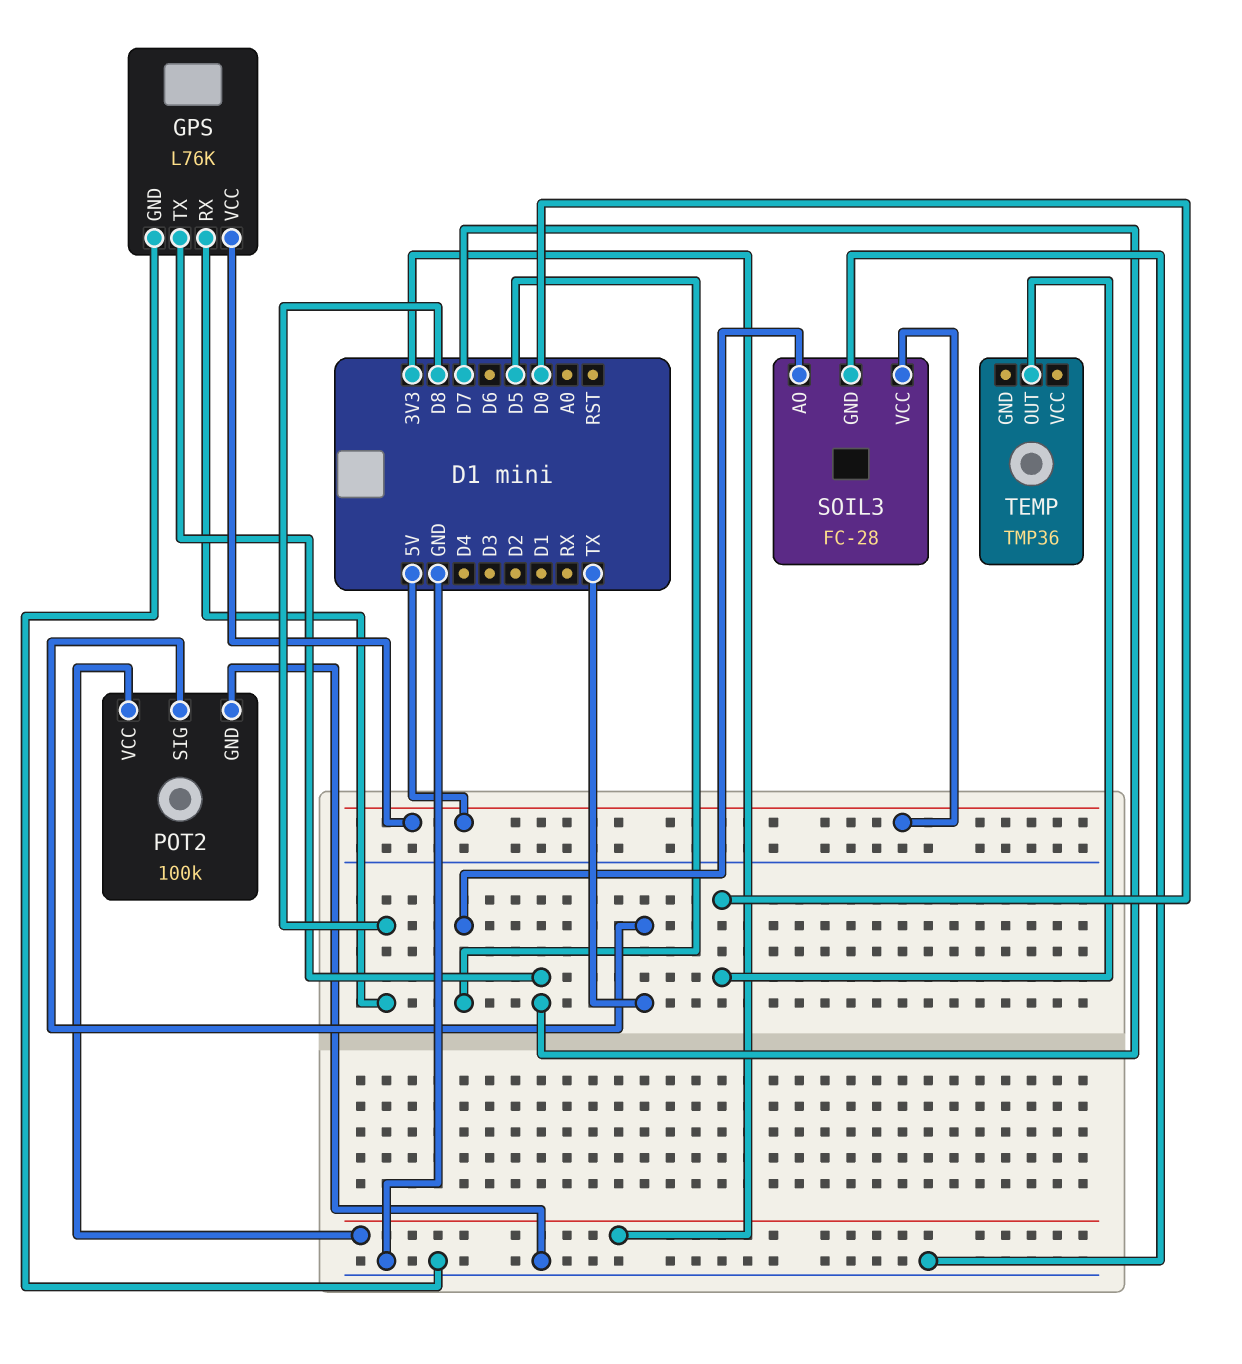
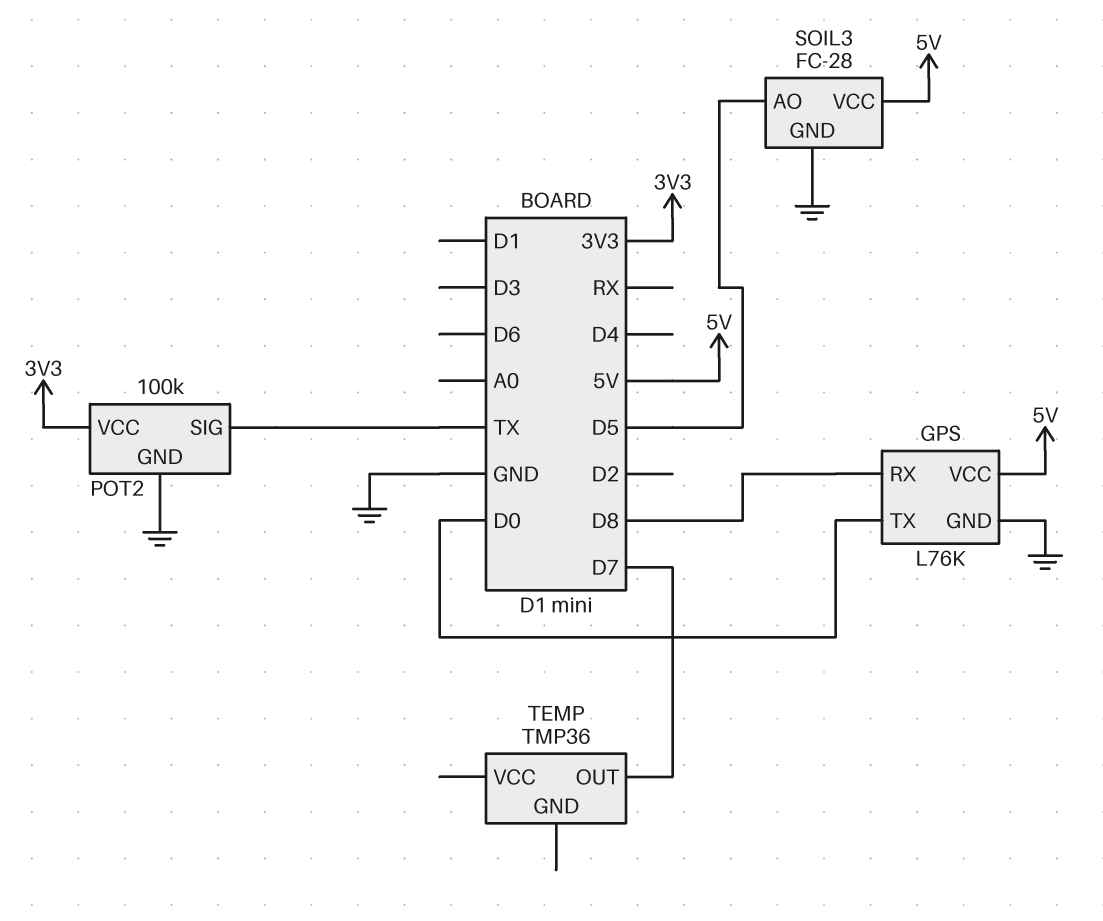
GPS pin TX: D7 -> D0
TEMP pin OUT: D0 -> D7

